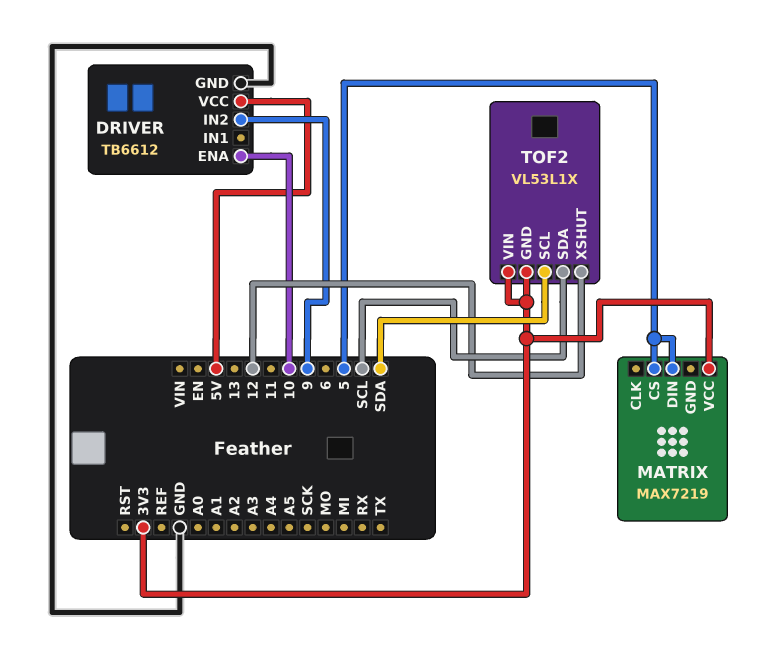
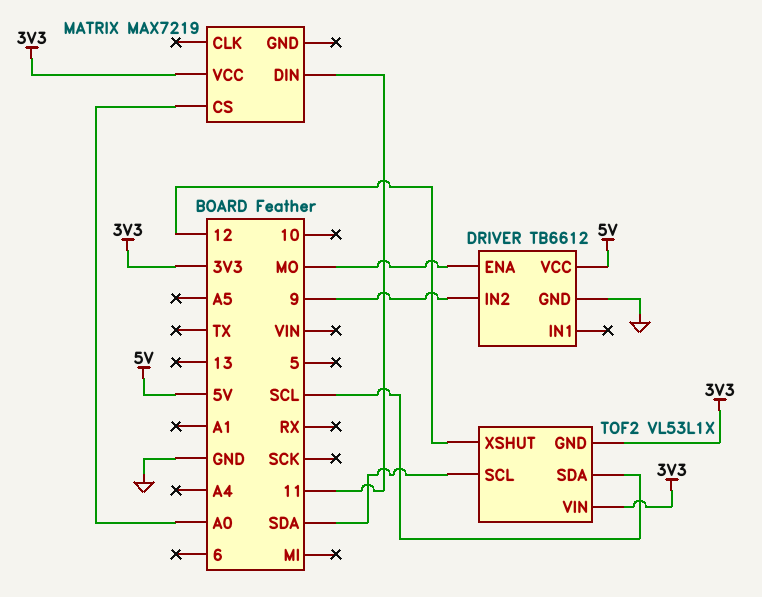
DRIVER pin ENA: 10 -> MO
MATRIX pin CS: 5 -> A0
MATRIX pin DIN: 5 -> 11

